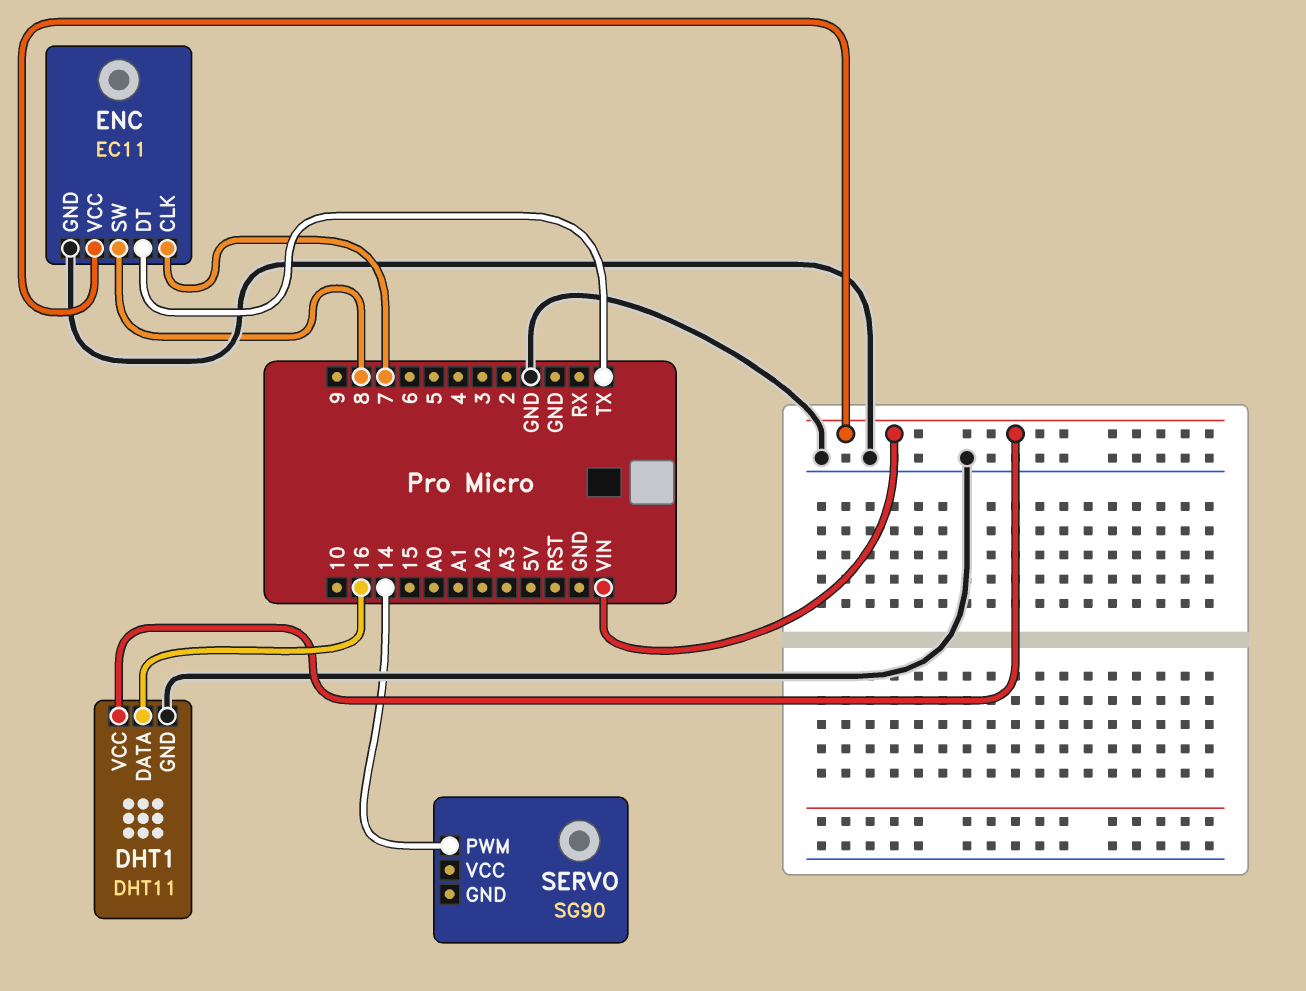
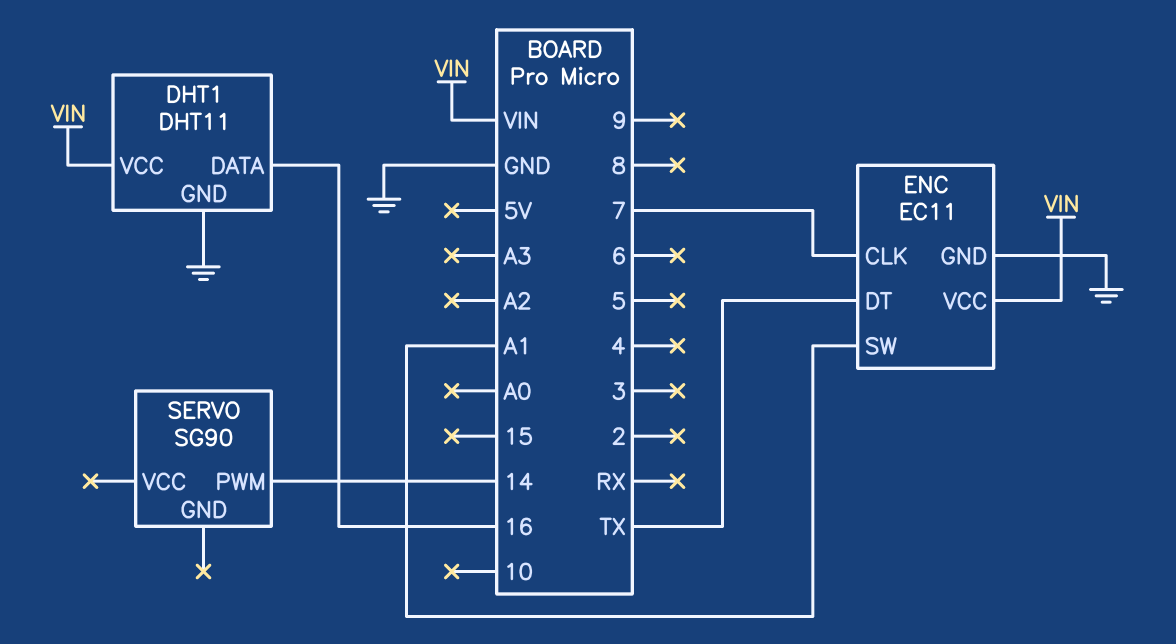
ENC pin SW: 8 -> A1

